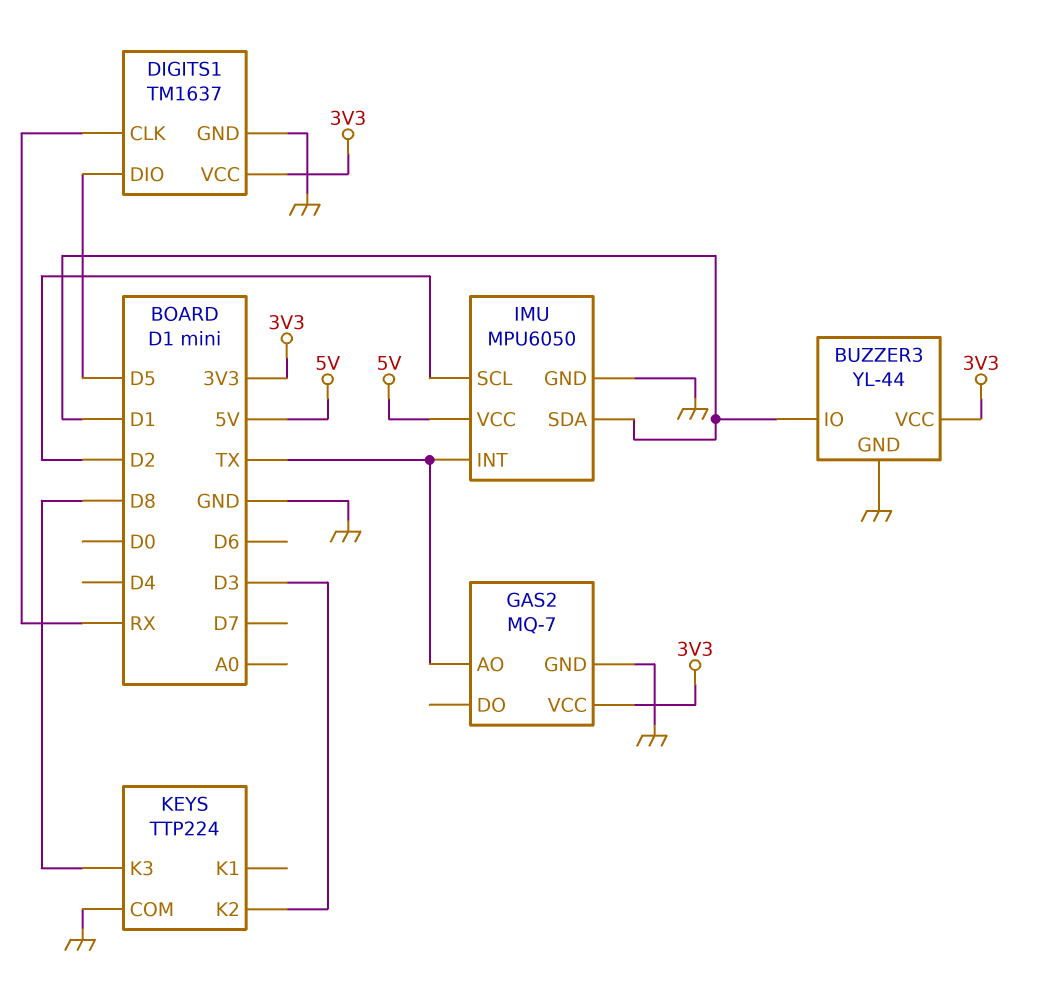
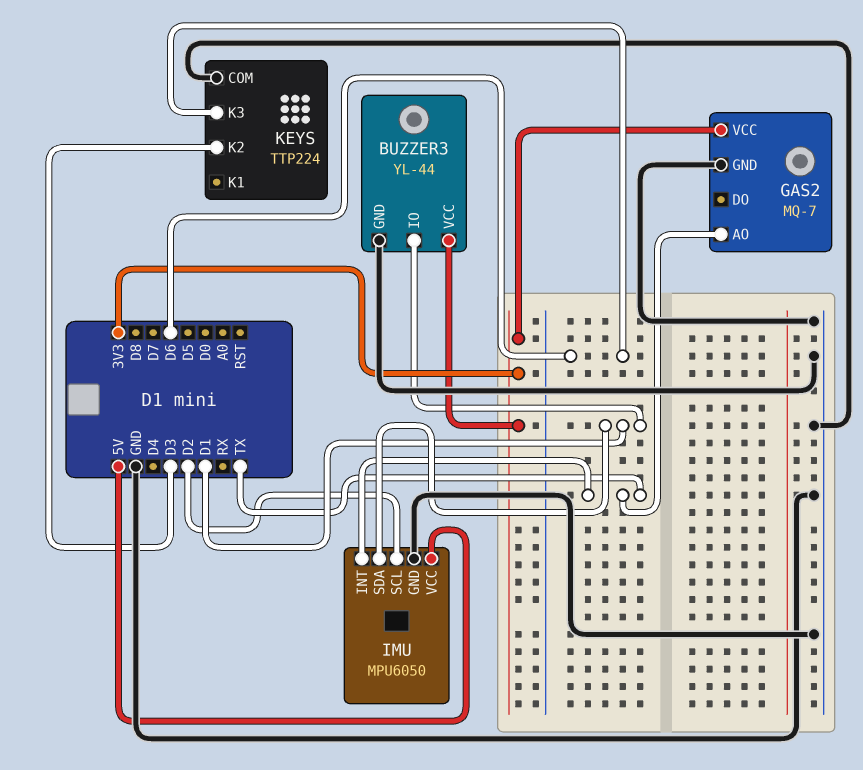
DIGITS1: TM1637 -> none
DIGITS1 pin CLK: RX -> none
DIGITS1 pin DIO: D5 -> none
DIGITS1 pin GND: GND -> none
DIGITS1 pin VCC: 3V3 -> none
KEYS pin K3: D8 -> D6

